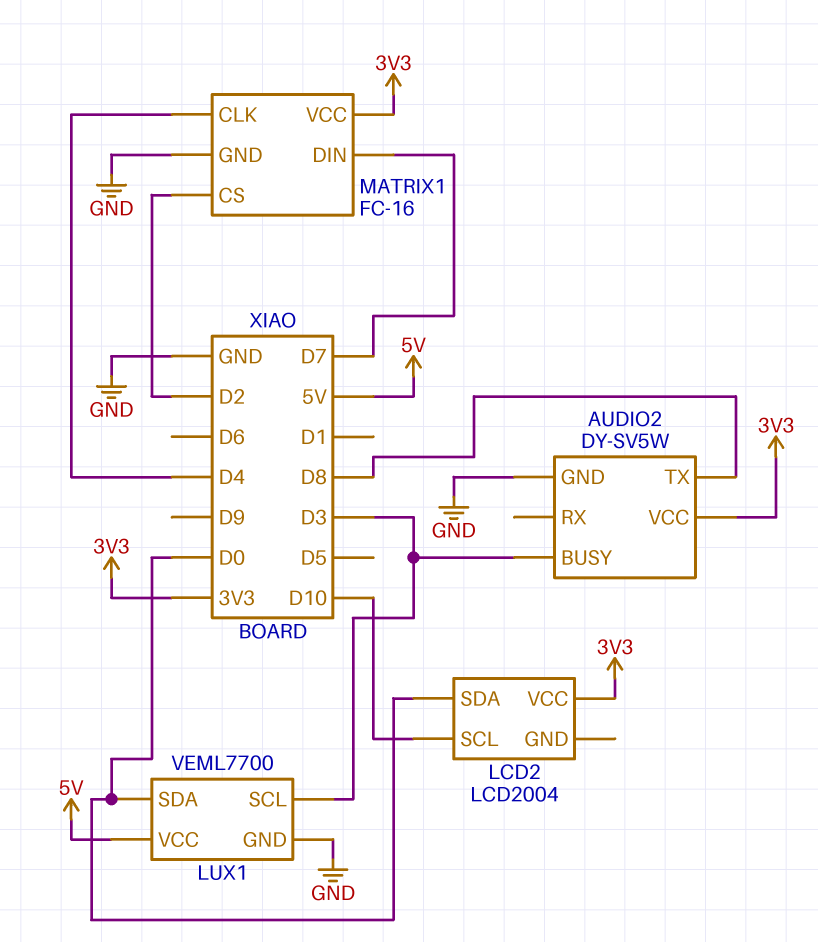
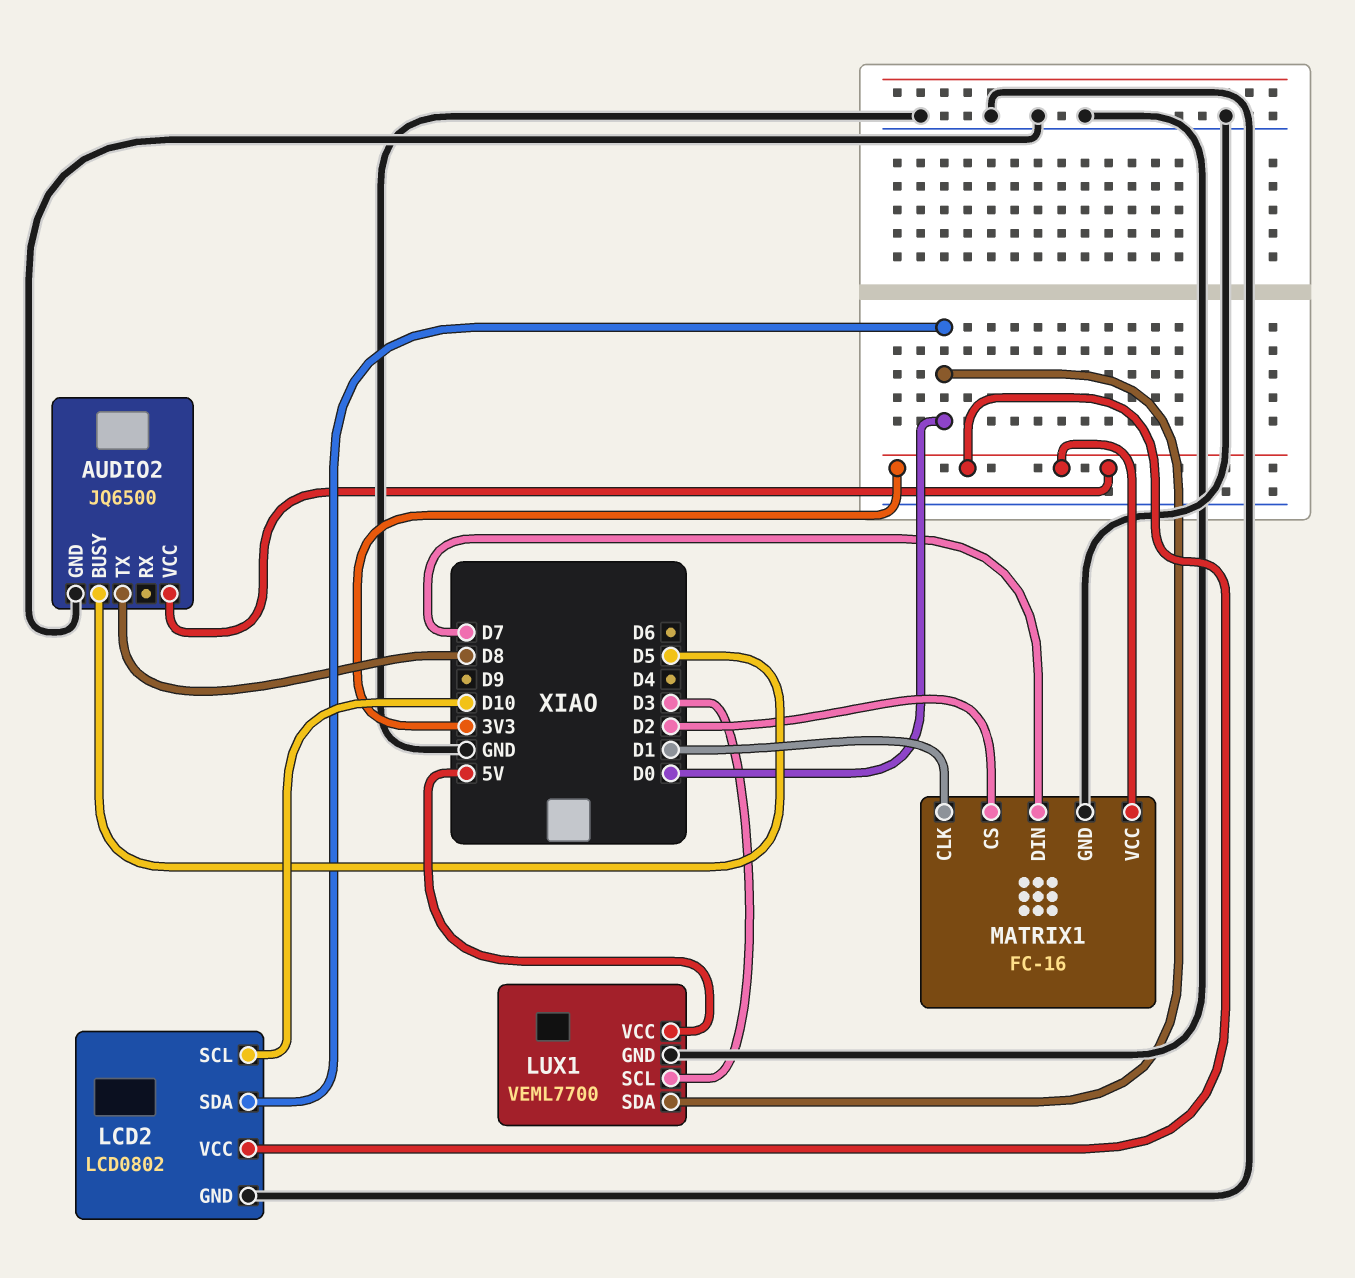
AUDIO2: DY-SV5W -> JQ6500
AUDIO2 pin BUSY: D3 -> D5
LCD2: LCD2004 -> LCD0802
LCD2 pin GND: none -> GND
MATRIX1 pin CLK: D4 -> D1

